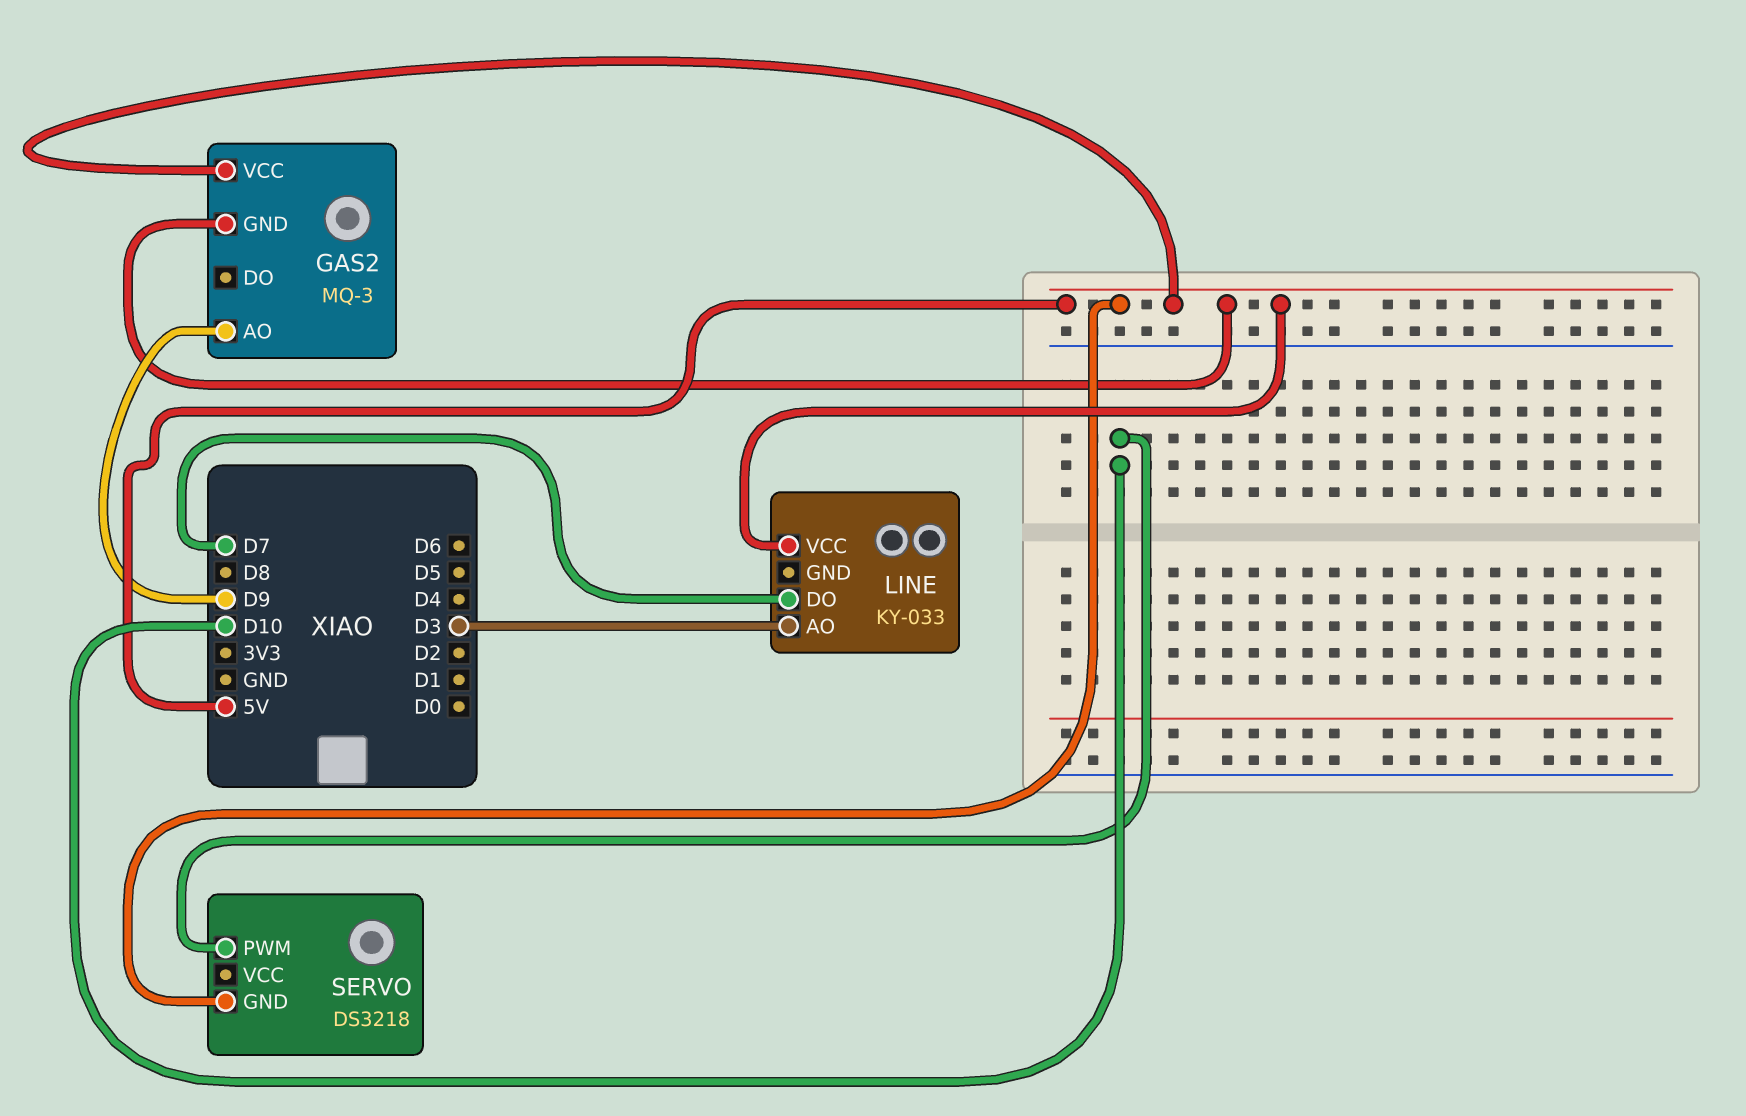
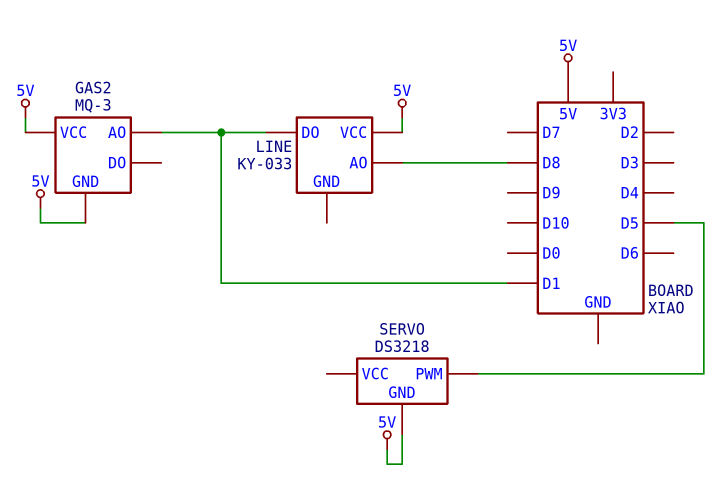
GAS2 pin AO: D9 -> D1
LINE pin AO: D3 -> D8
LINE pin DO: D7 -> D1
SERVO pin PWM: D10 -> D5

